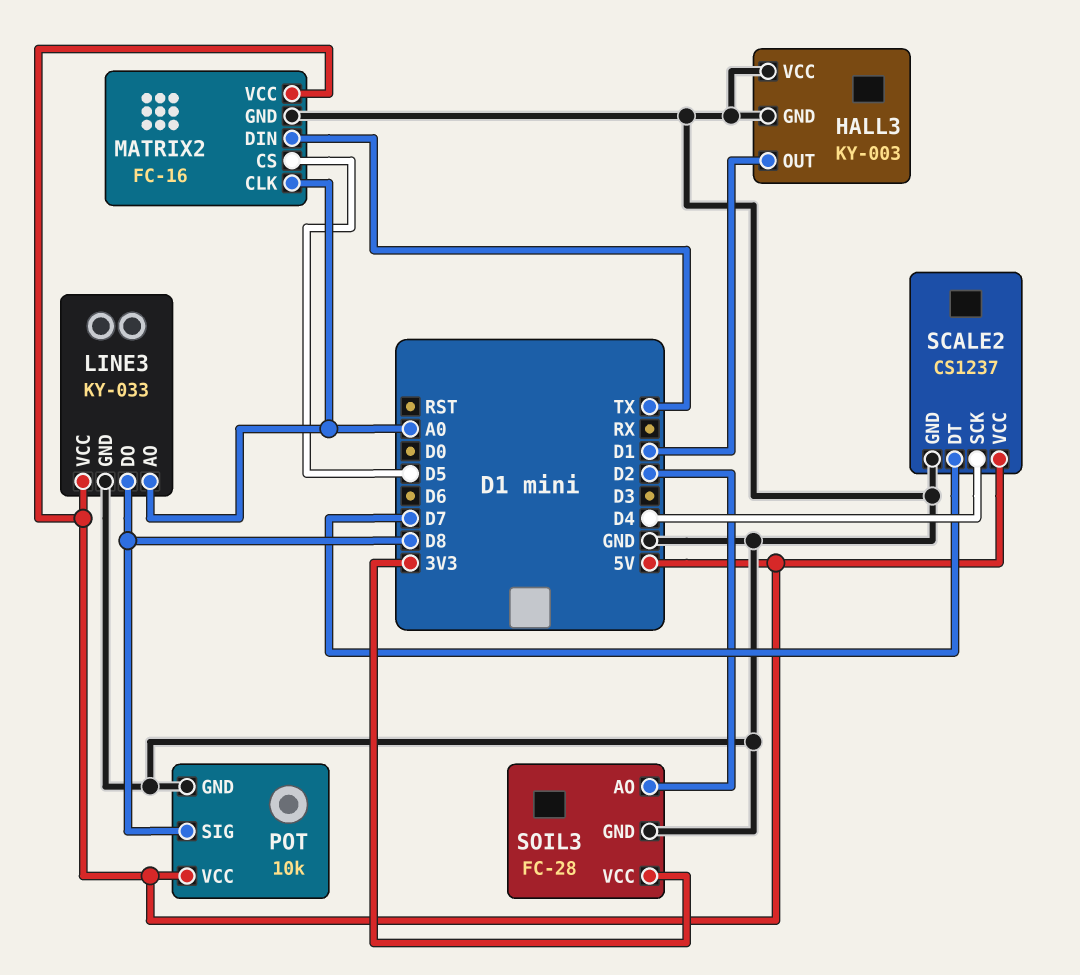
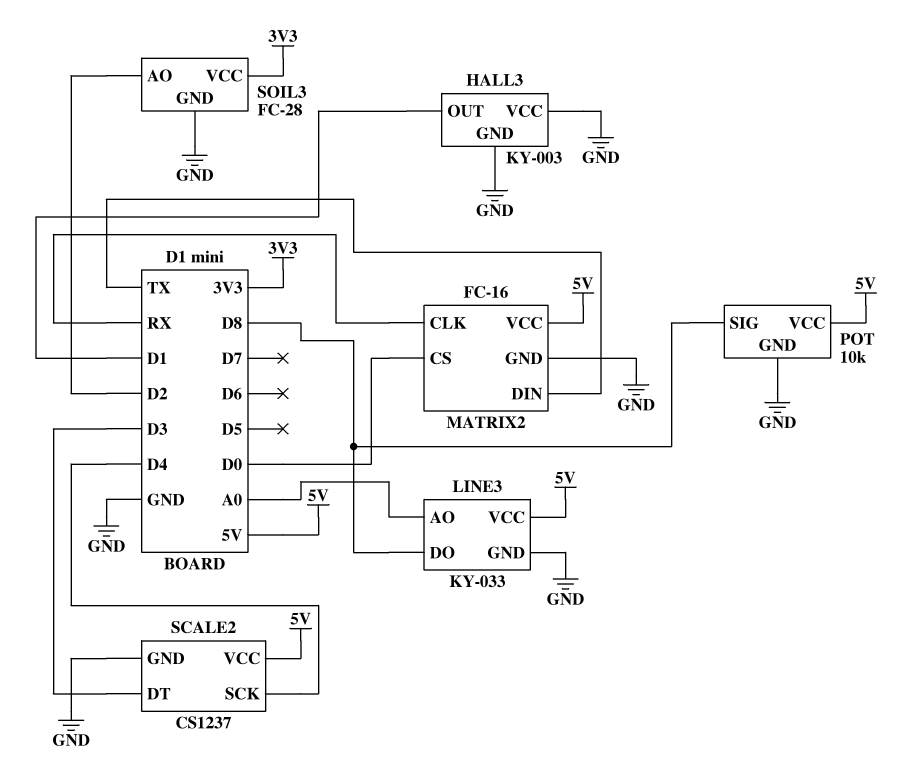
MATRIX2 pin CLK: A0 -> RX
MATRIX2 pin CS: D5 -> D0
SCALE2 pin DT: D7 -> D3

